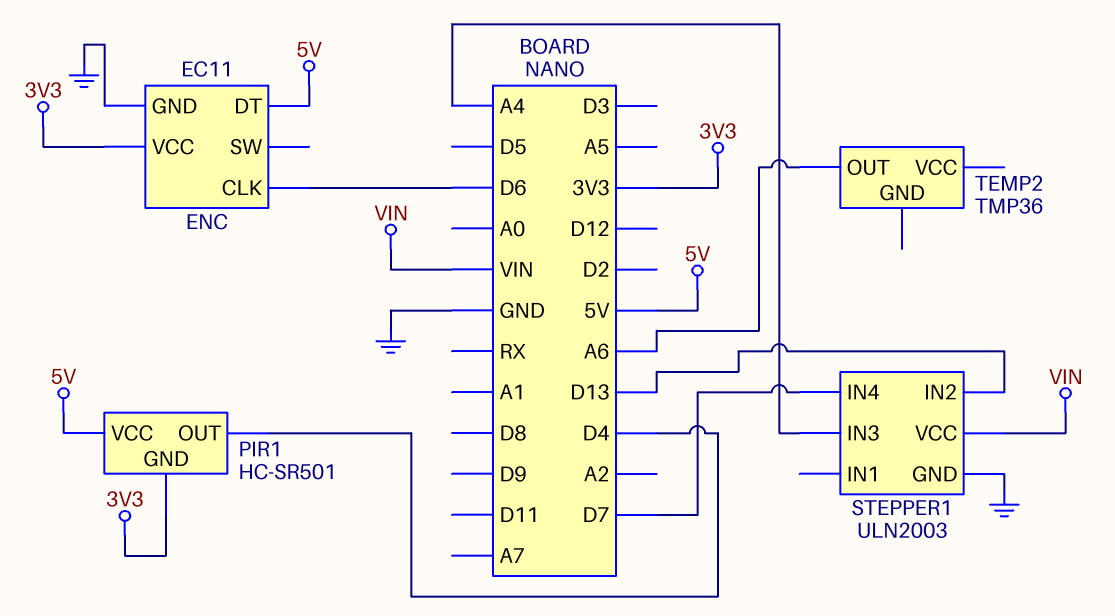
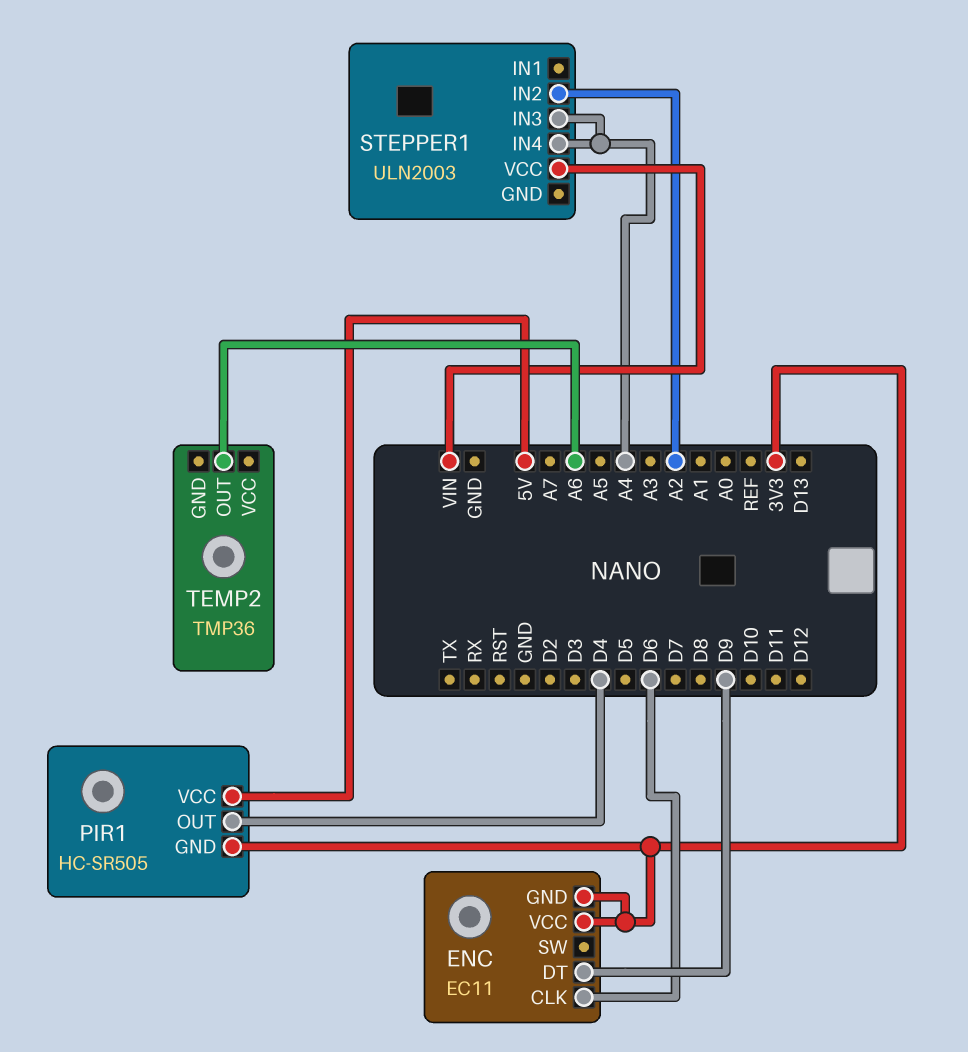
ENC pin DT: 5V -> D9
ENC pin GND: GND -> 3V3
PIR1: HC-SR501 -> HC-SR505
STEPPER1 pin GND: GND -> none
STEPPER1 pin IN2: D13 -> A2
STEPPER1 pin IN4: D7 -> A4

